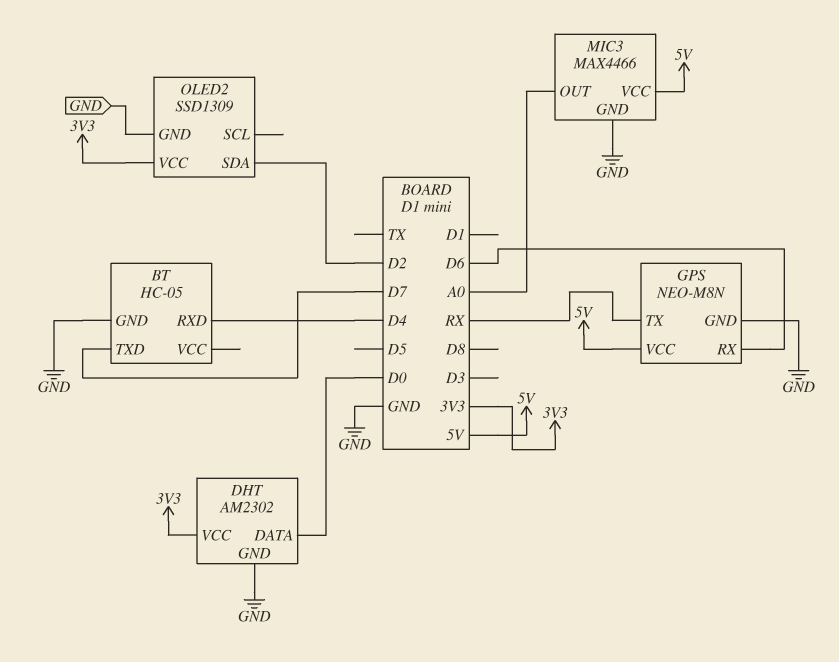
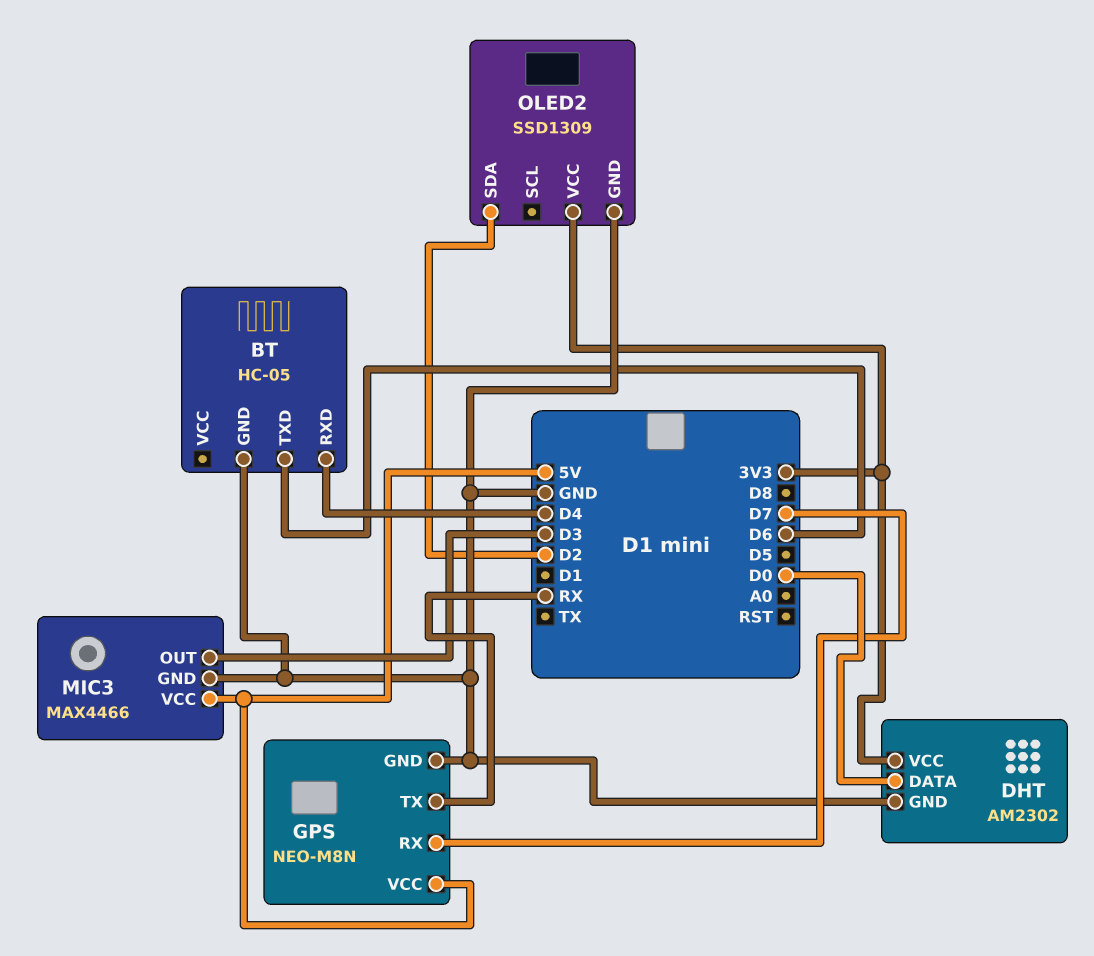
BT pin TXD: D7 -> D6
GPS pin RX: D6 -> D7
MIC3 pin OUT: A0 -> D3

